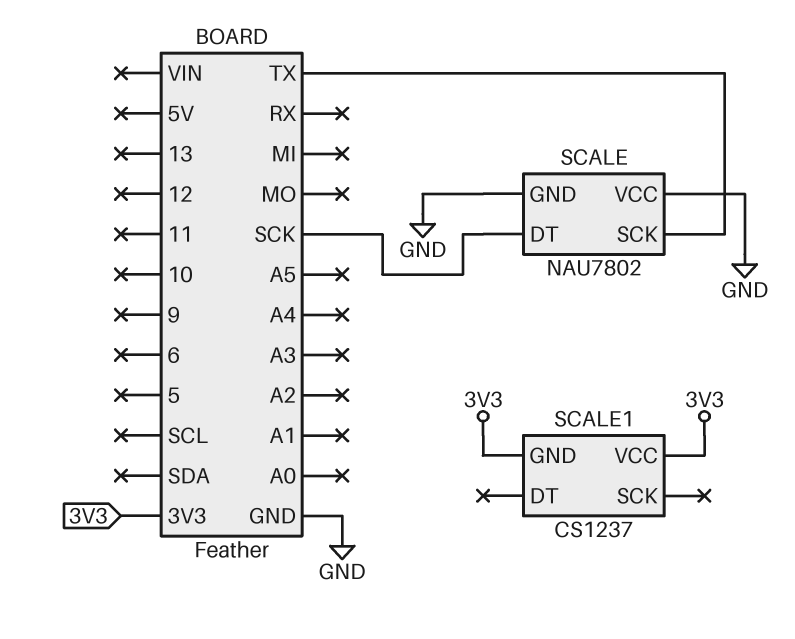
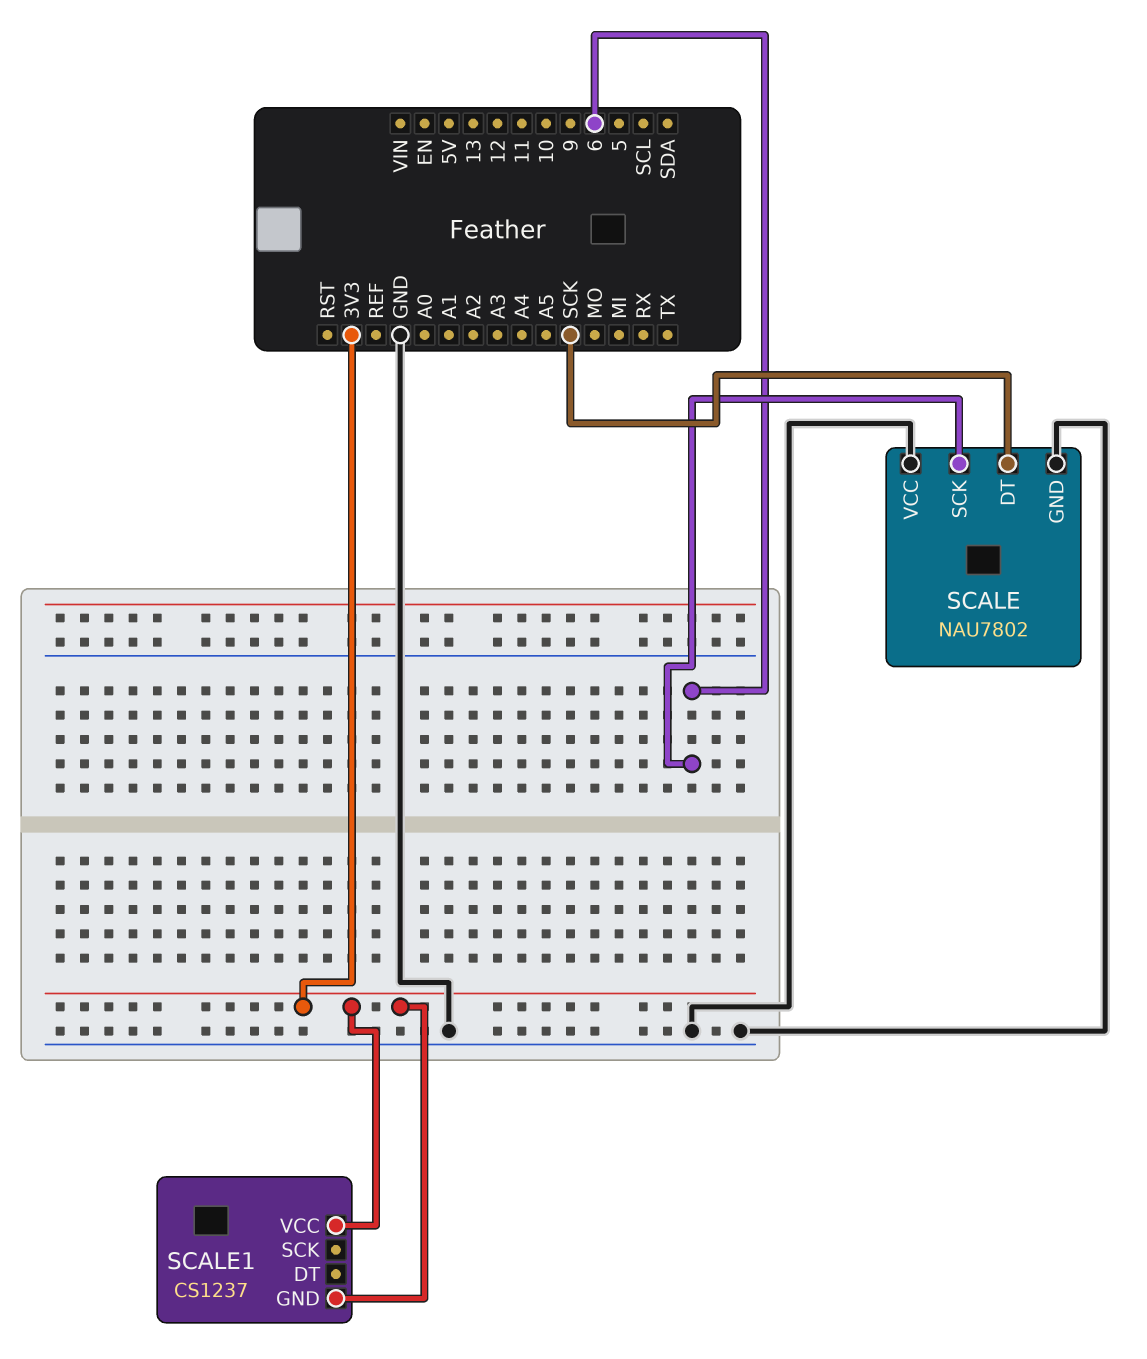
SCALE pin SCK: TX -> 6

